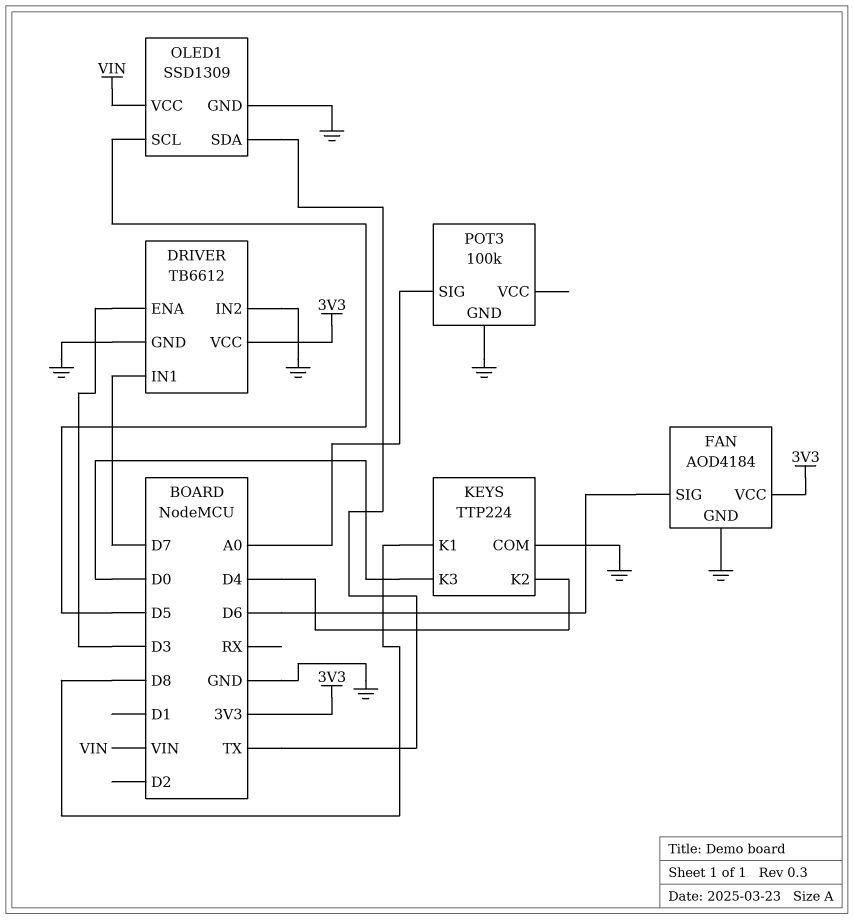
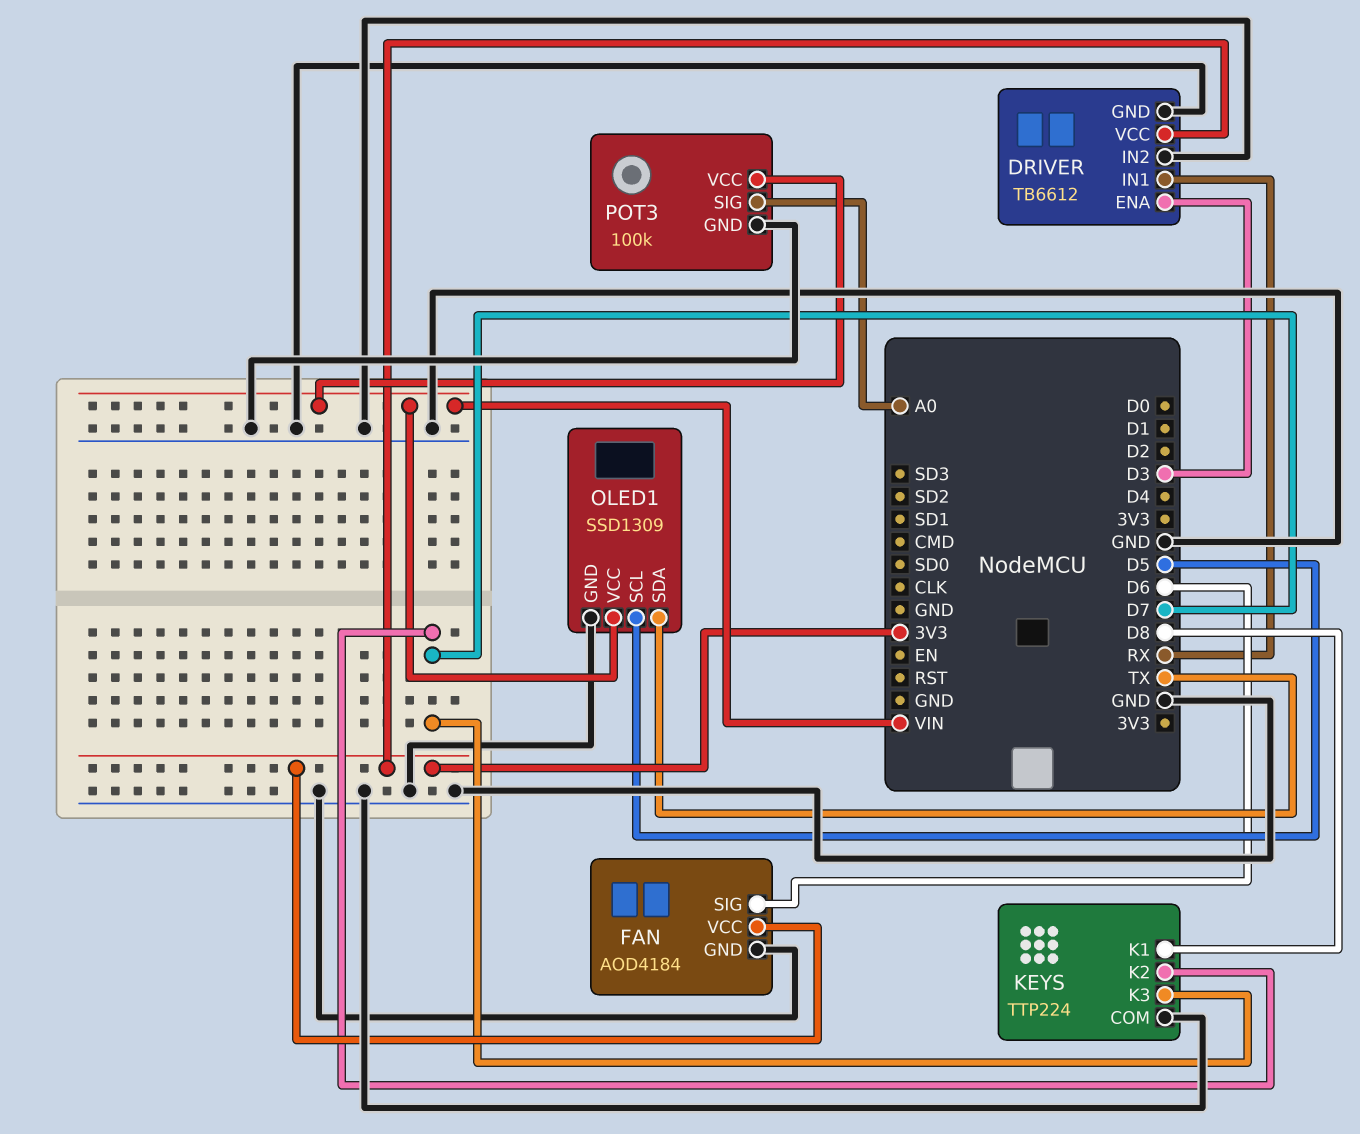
DRIVER pin IN1: D7 -> RX
KEYS pin K2: D4 -> D7
KEYS pin K3: D0 -> D7
POT3 pin VCC: none -> VIN

